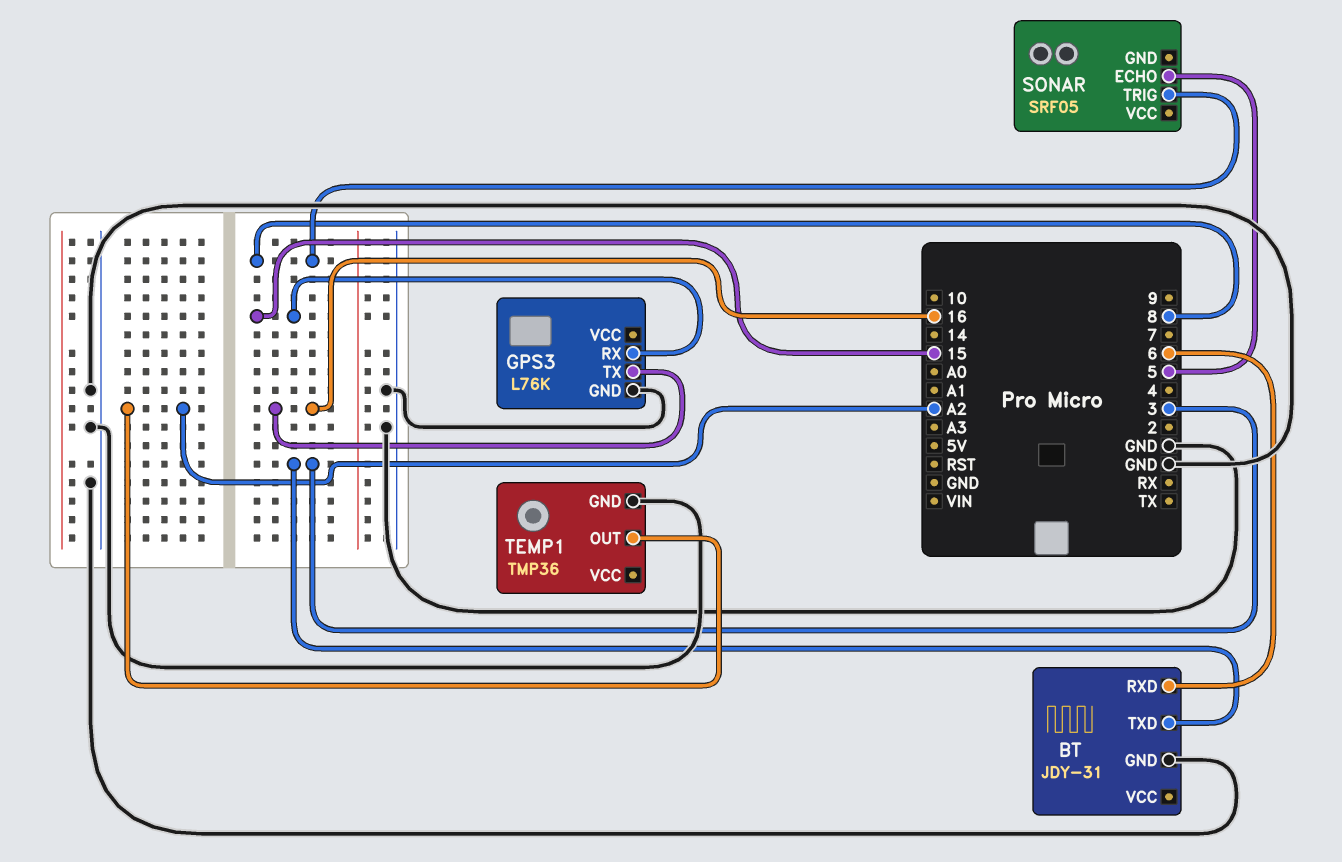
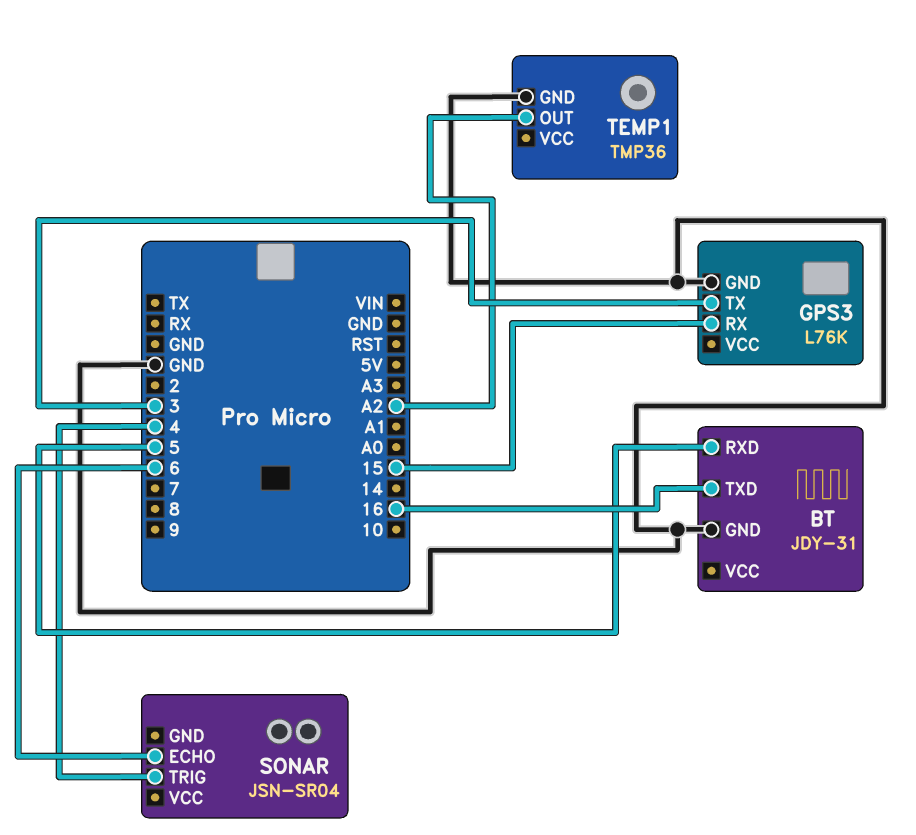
BT pin RXD: 6 -> 5
BT pin TXD: 3 -> 16
GPS3 pin TX: 16 -> 3
SONAR: SRF05 -> JSN-SR04
SONAR pin ECHO: 5 -> 6
SONAR pin TRIG: 8 -> 4

